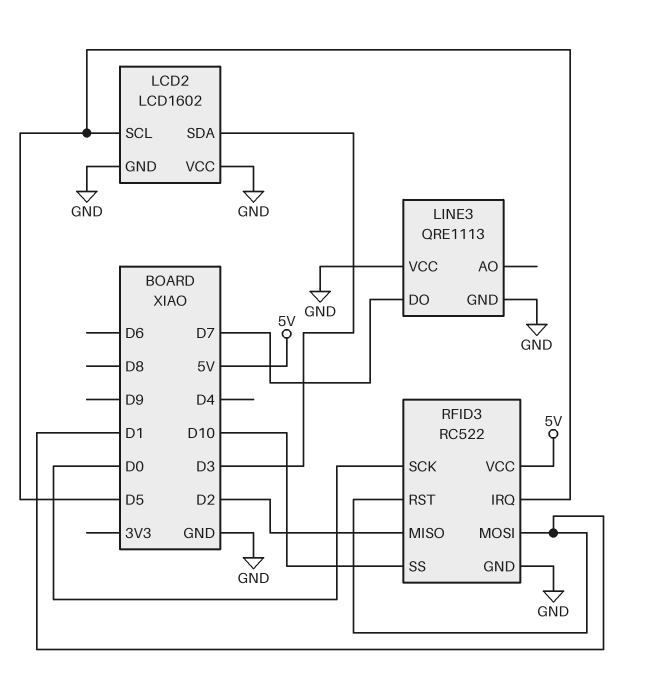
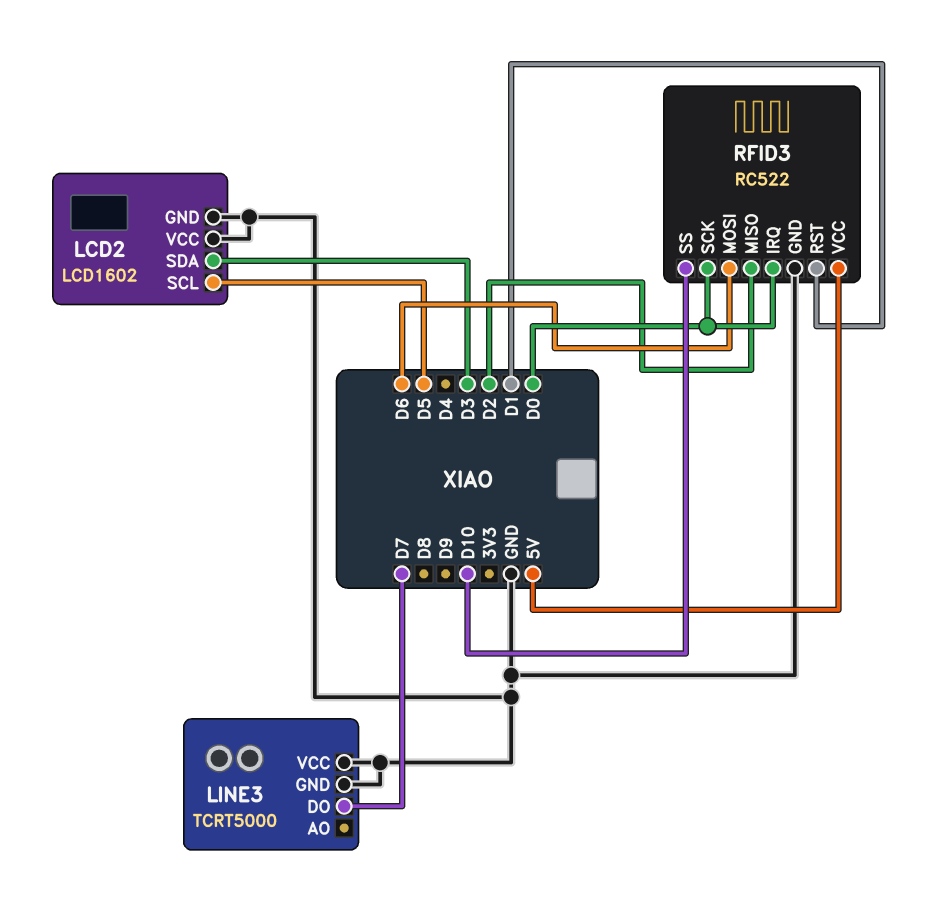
LINE3: QRE1113 -> TCRT5000
RFID3 pin IRQ: D5 -> D0
RFID3 pin MOSI: D1 -> D6

